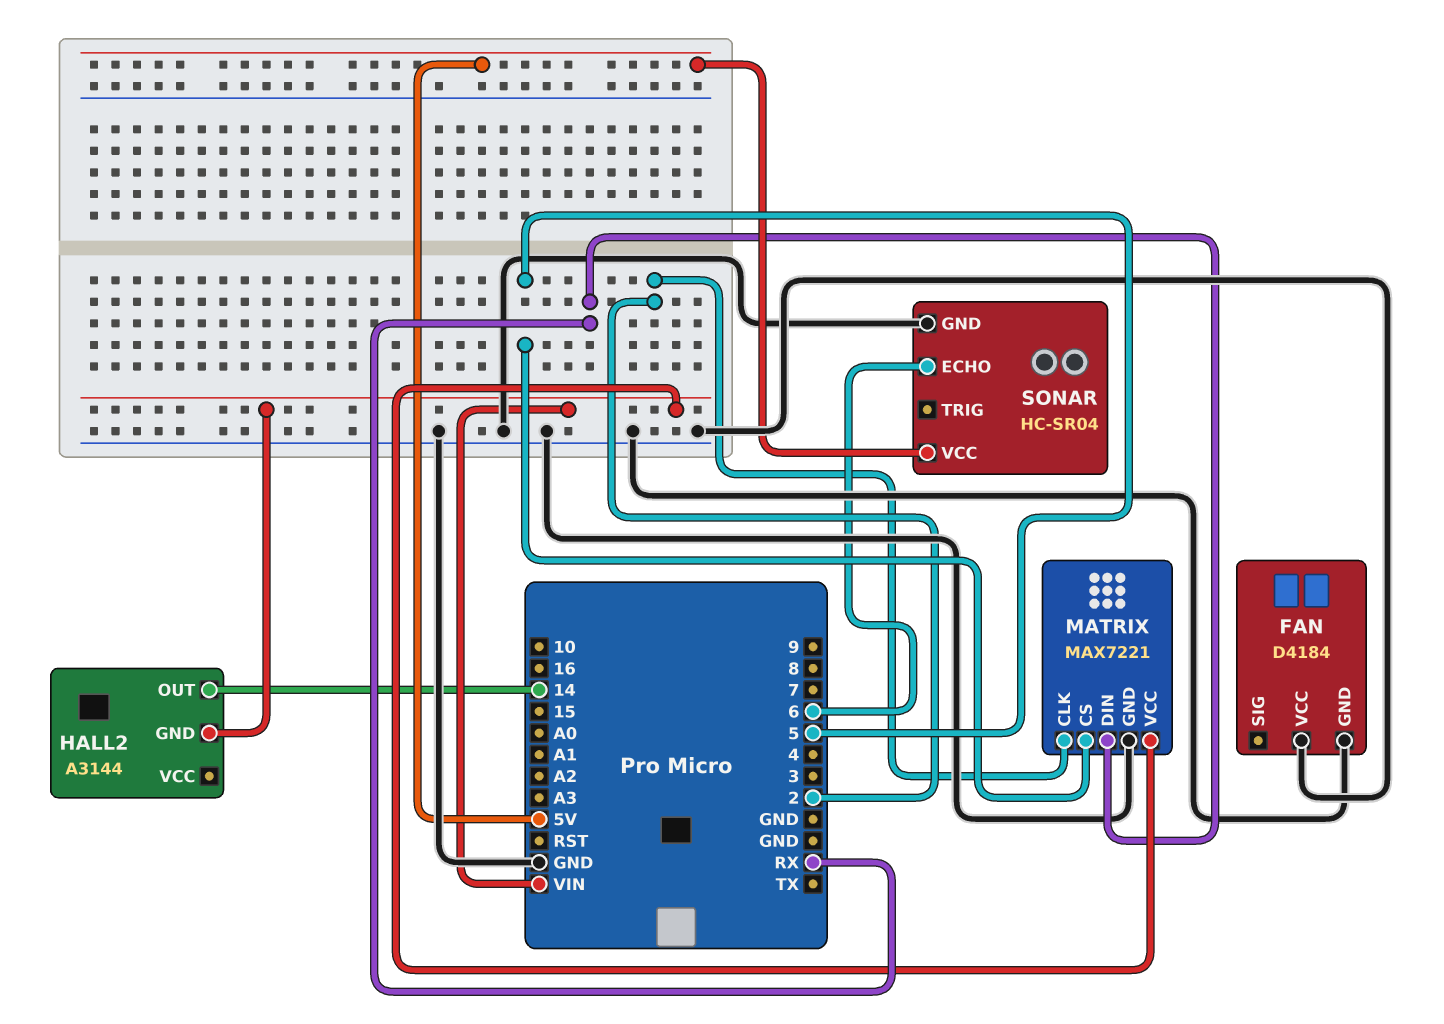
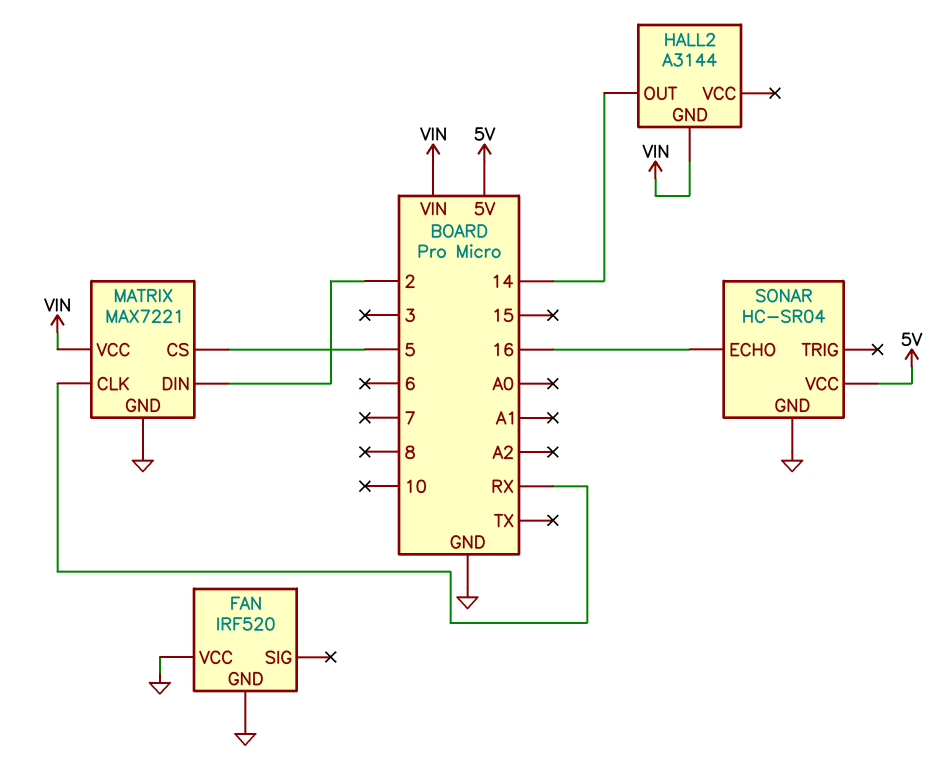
FAN: D4184 -> IRF520
MATRIX pin CLK: 2 -> RX
MATRIX pin DIN: RX -> 2
SONAR pin ECHO: 6 -> 16

